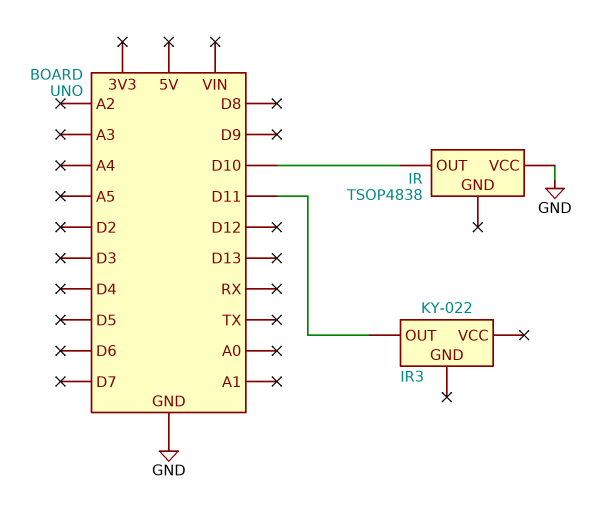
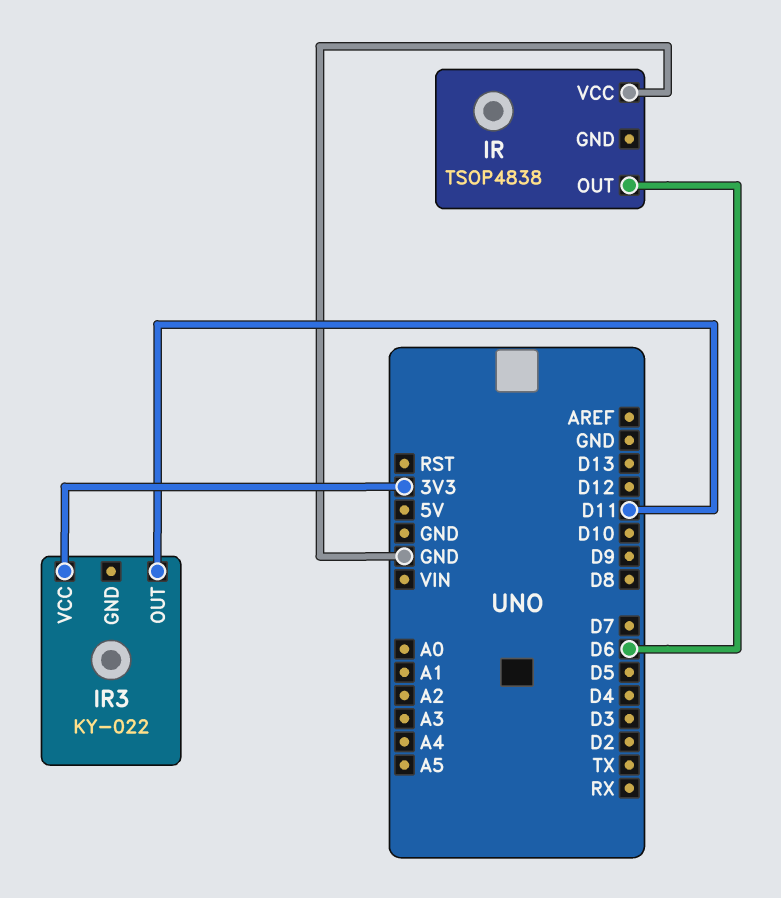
IR pin OUT: D10 -> D6
IR3 pin VCC: none -> 3V3

